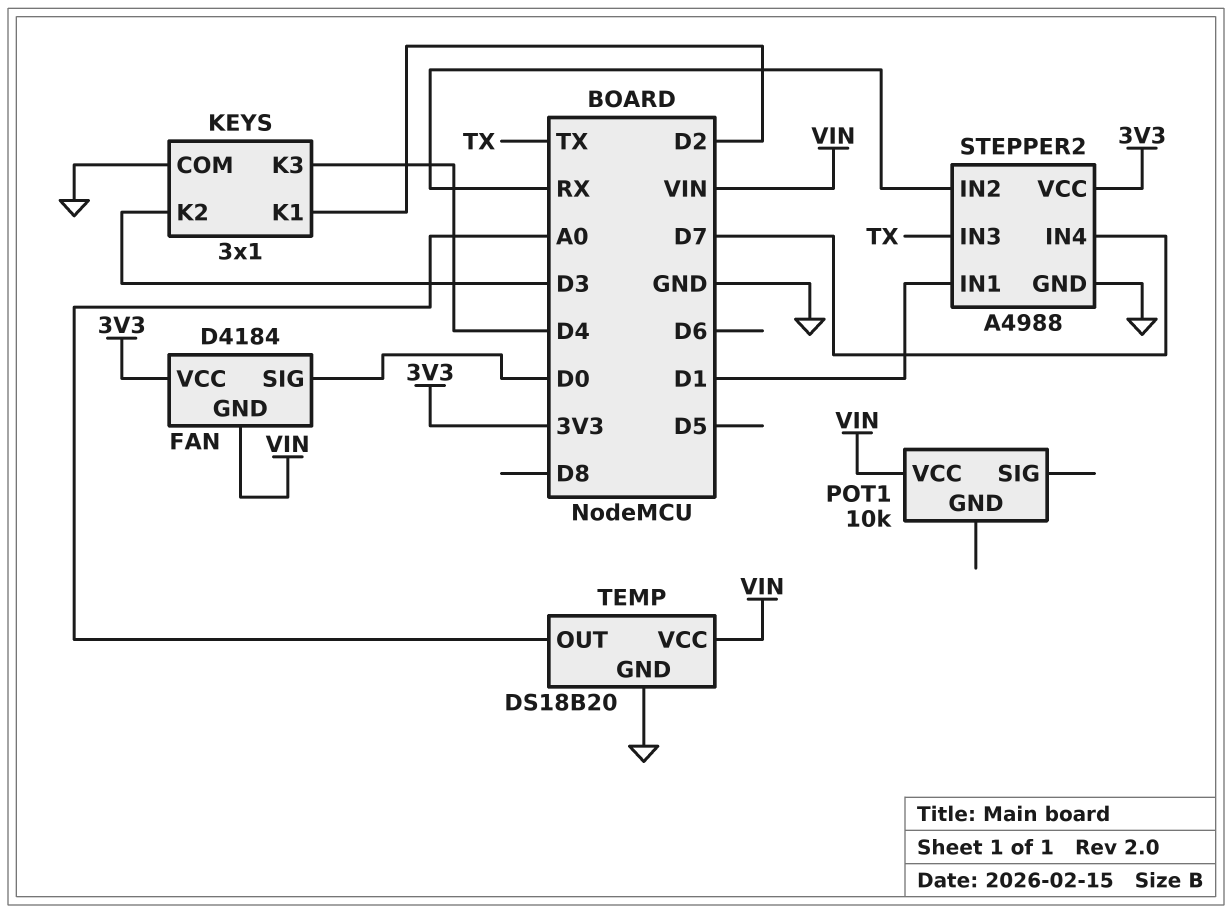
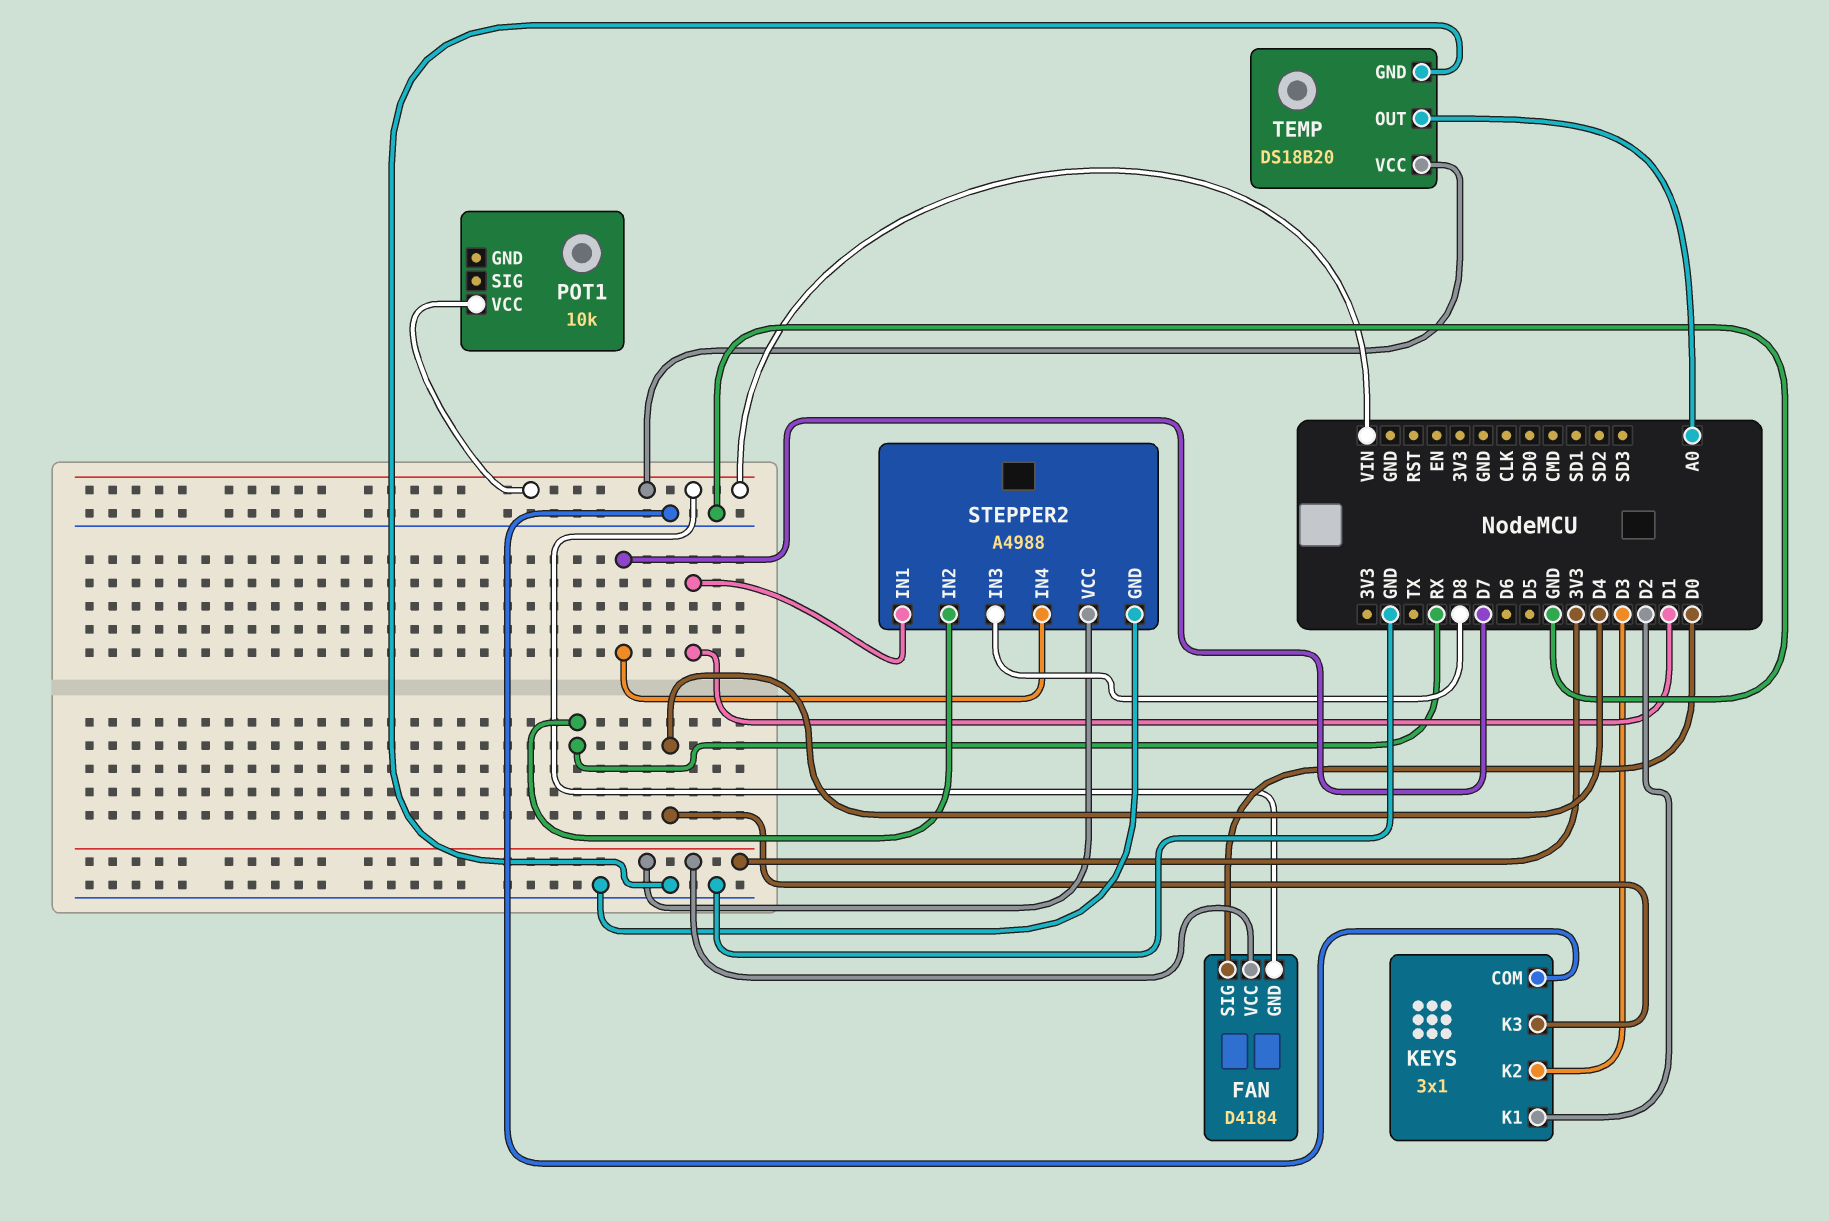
STEPPER2 pin IN3: TX -> D8

